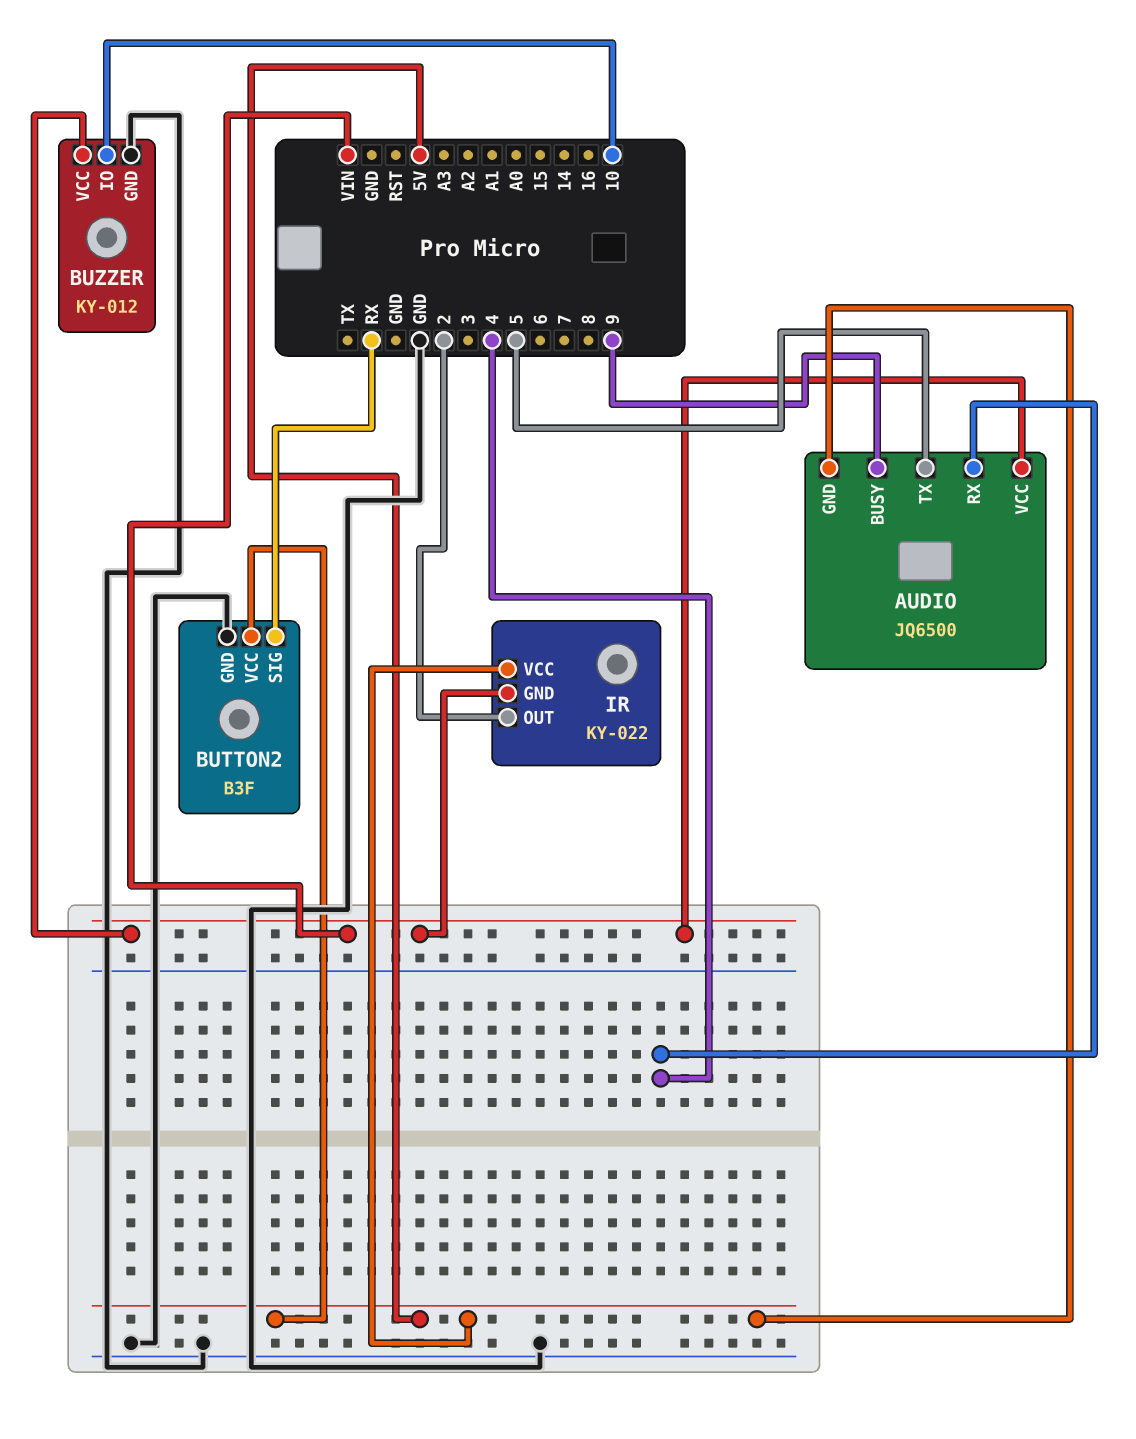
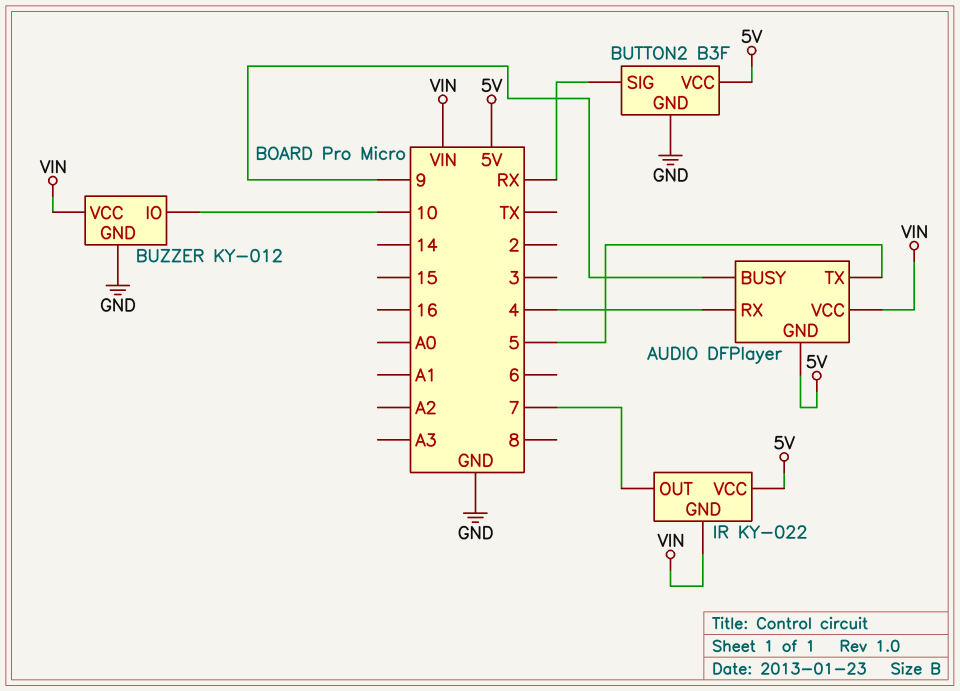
AUDIO: JQ6500 -> DFPlayer
IR pin OUT: 2 -> 7

